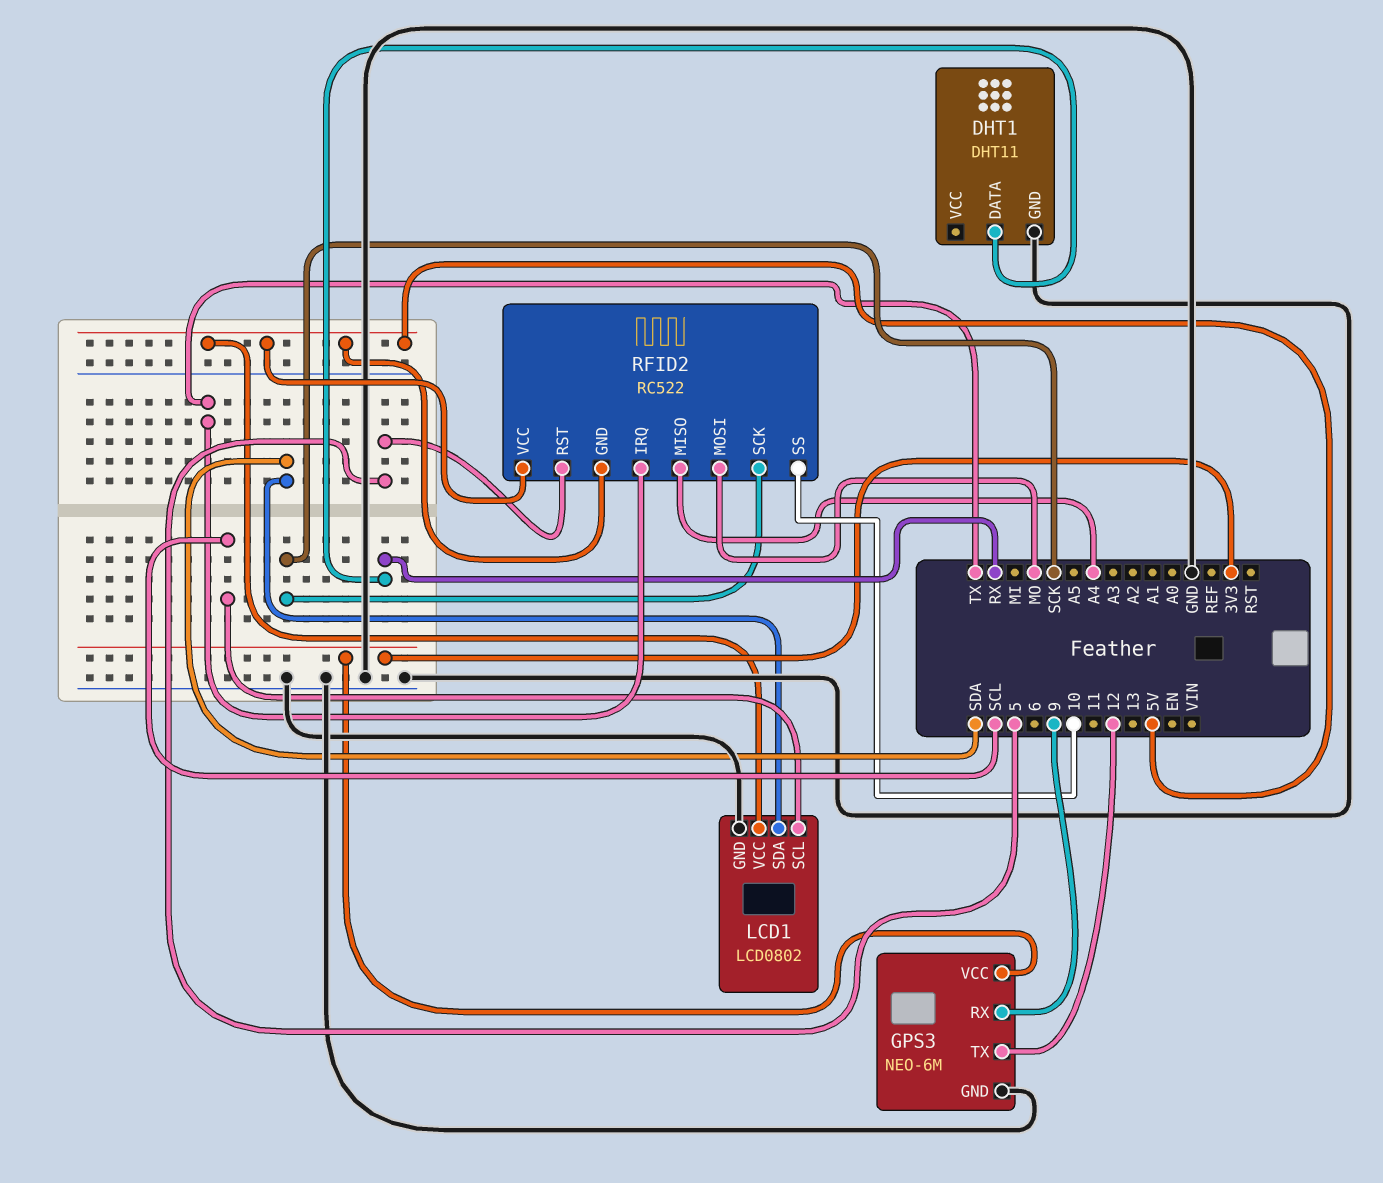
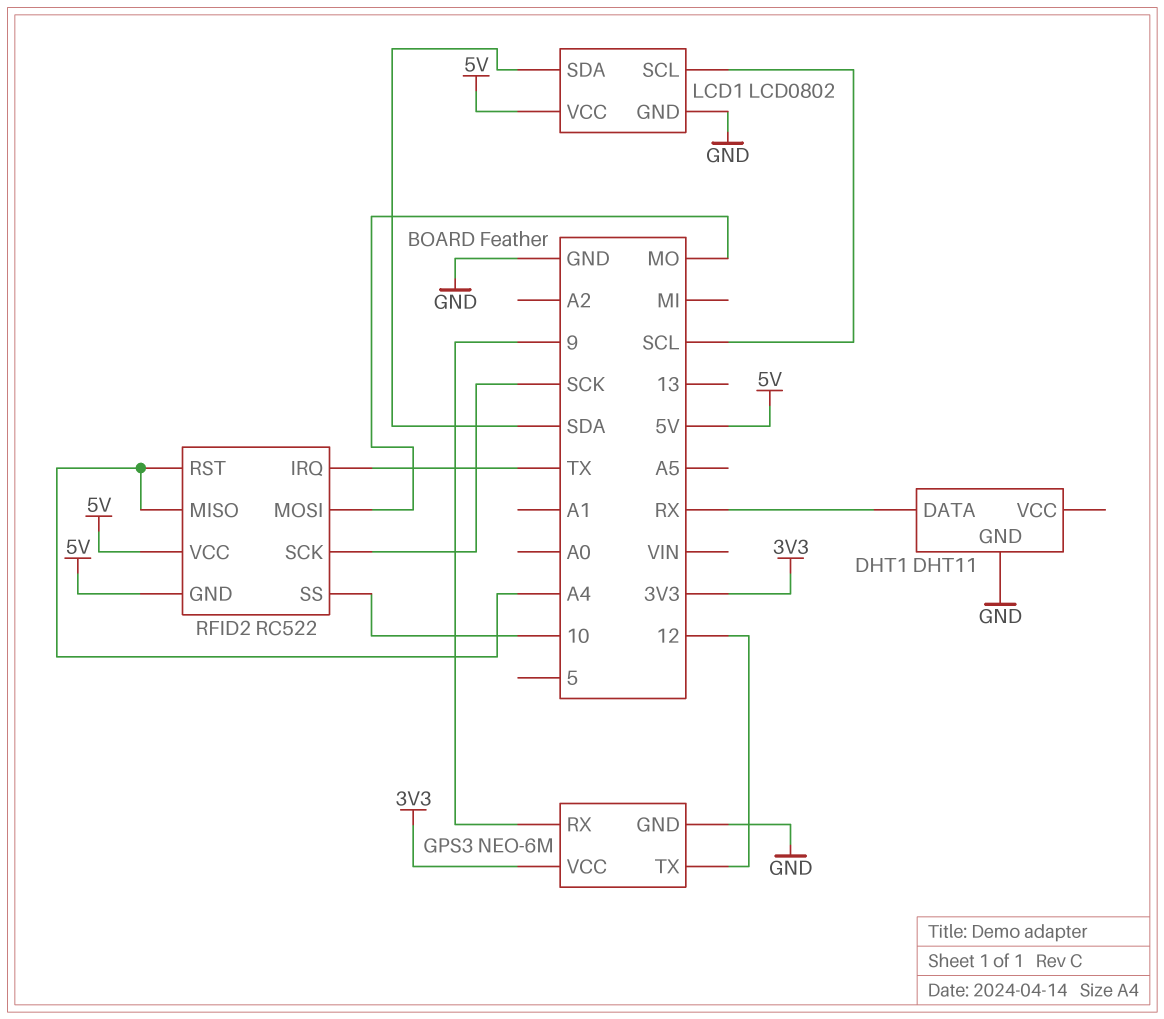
RFID2 pin RST: 5 -> A4

